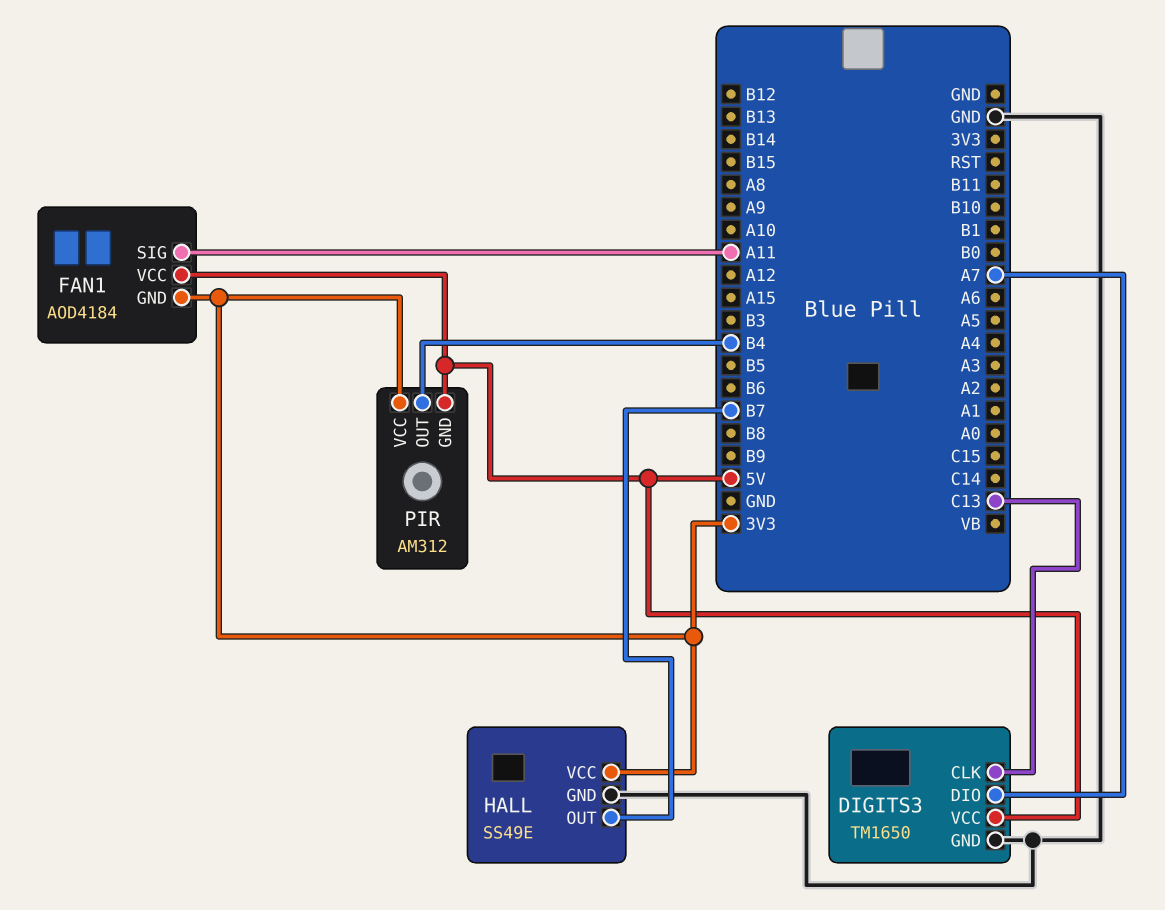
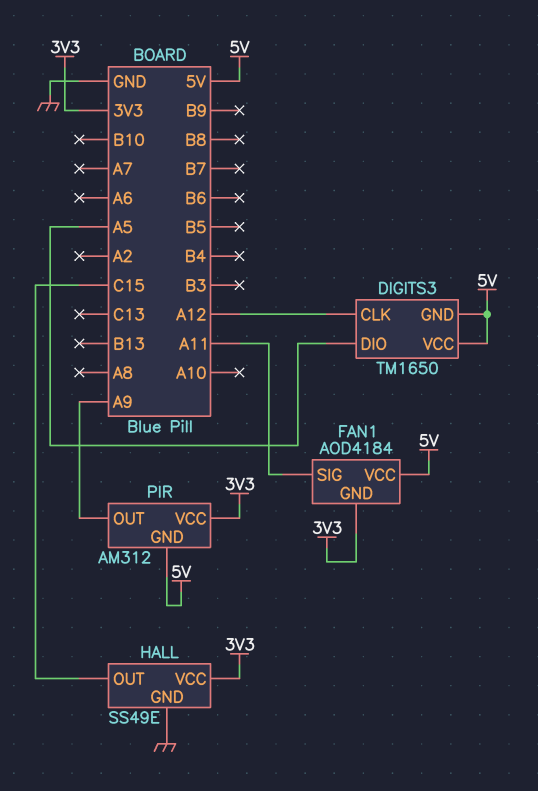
DIGITS3 pin CLK: C13 -> A12
DIGITS3 pin DIO: A7 -> A5
DIGITS3 pin GND: GND -> 5V
HALL pin OUT: B7 -> C15
PIR pin OUT: B4 -> A9

